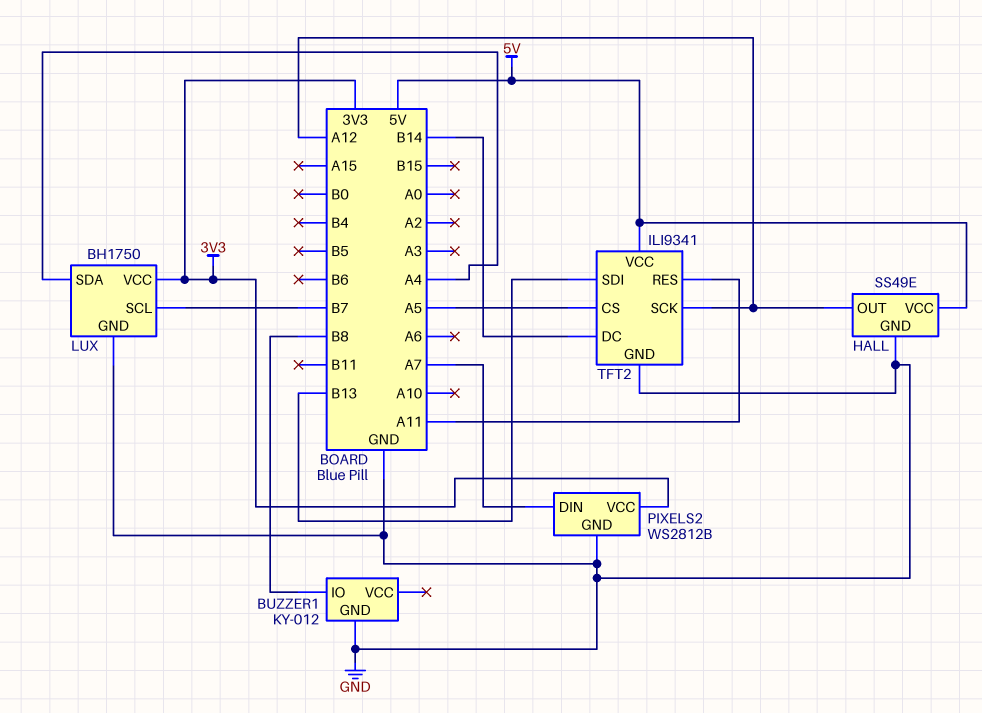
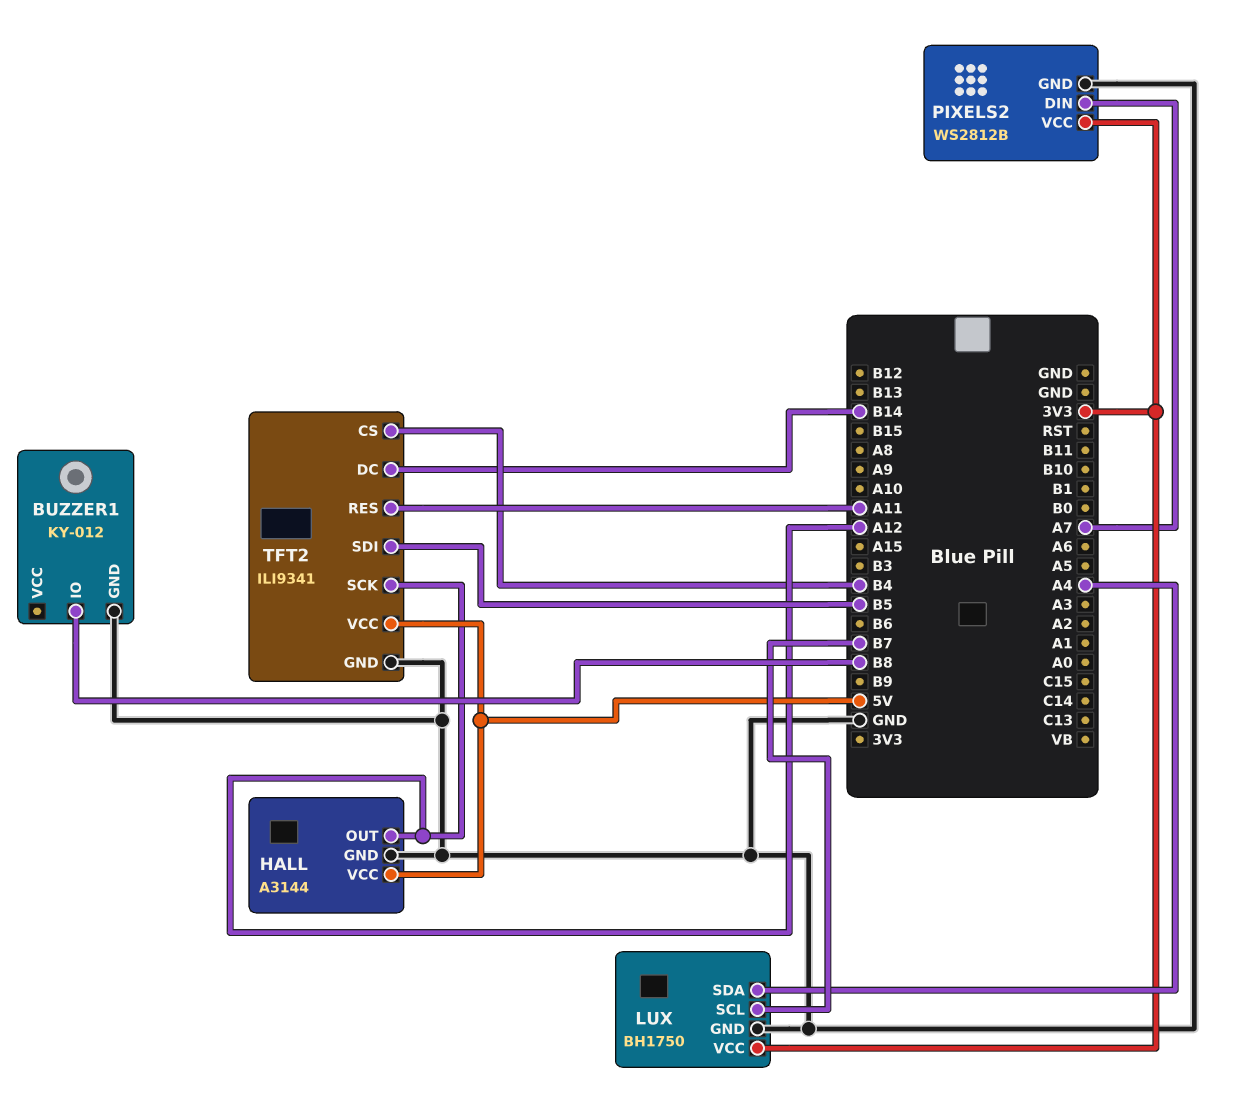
HALL: SS49E -> A3144
TFT2 pin CS: A5 -> B4
TFT2 pin SDI: B13 -> B5

